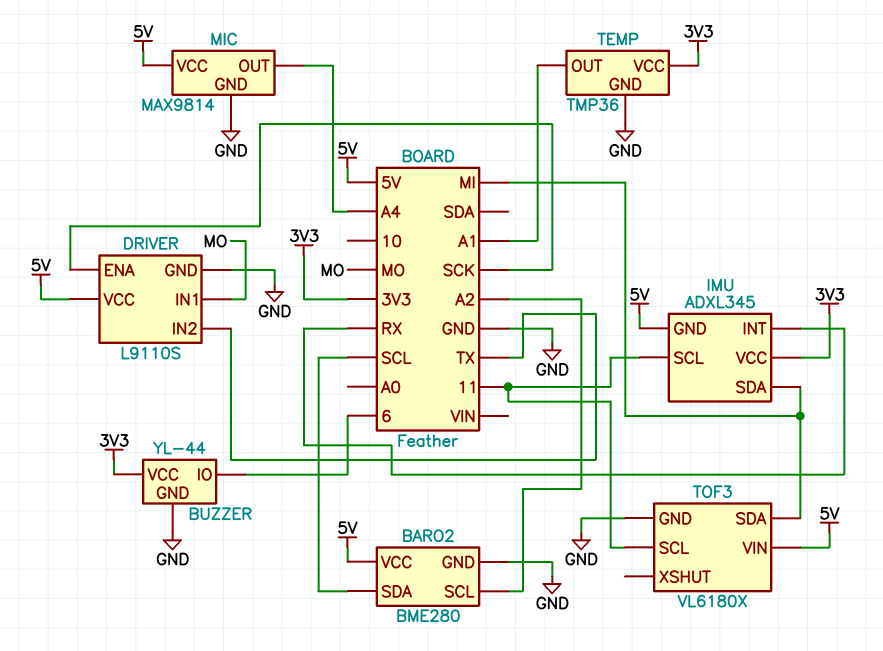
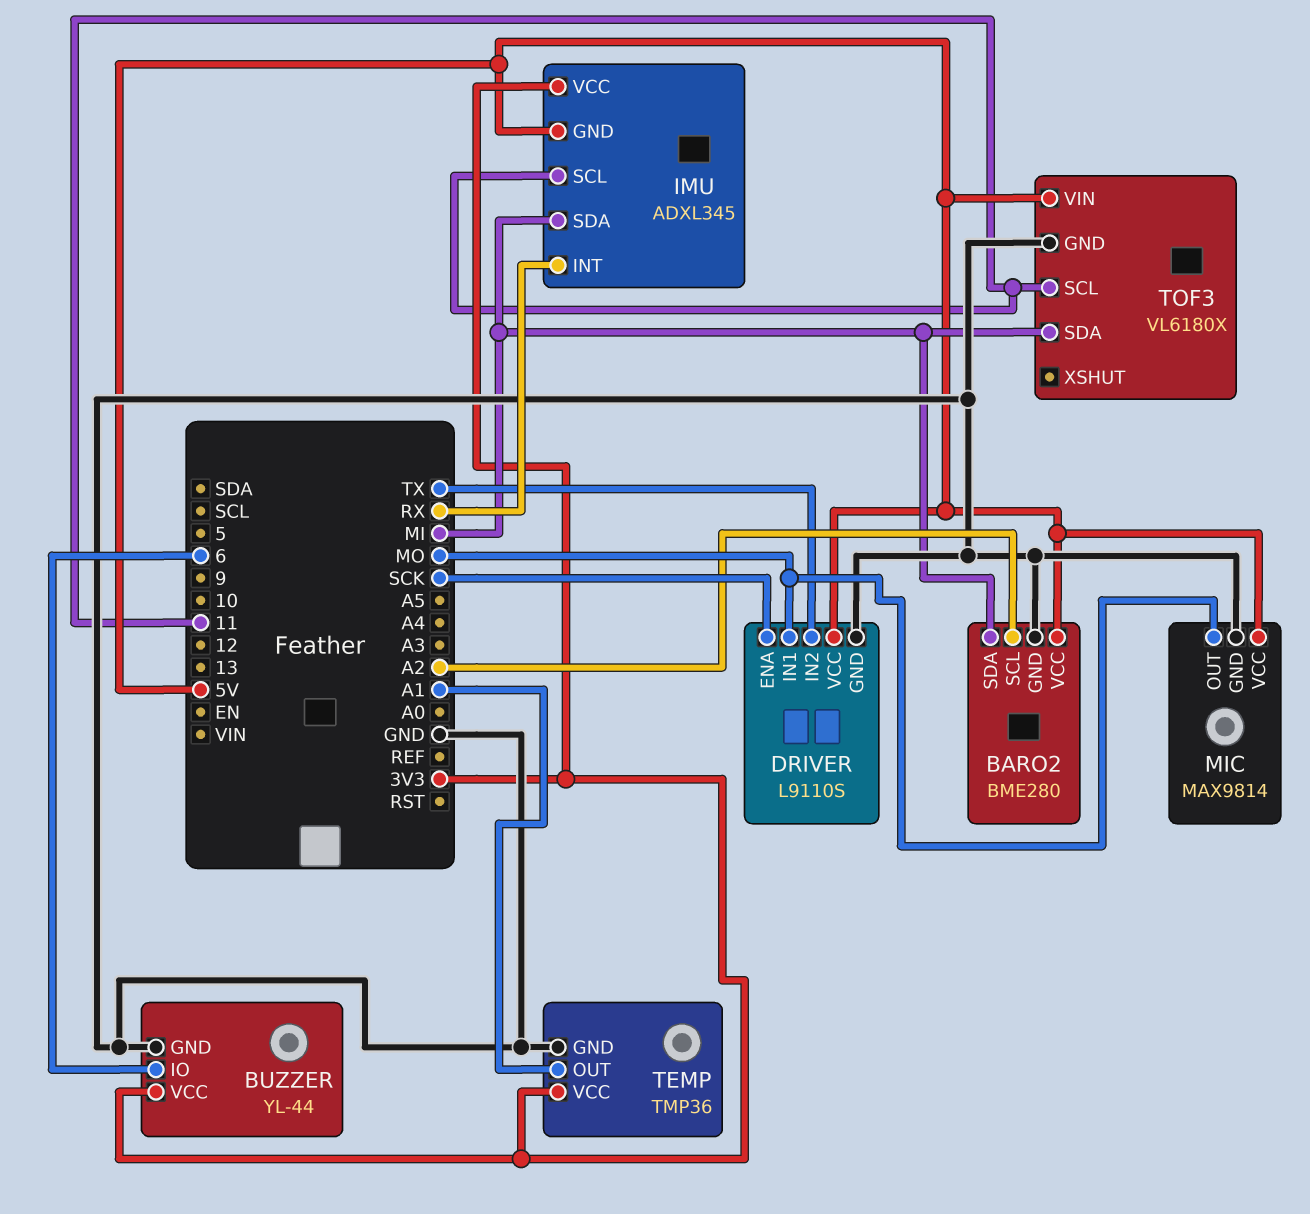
BARO2 pin SDA: SCL -> MI
MIC pin OUT: A4 -> MO

